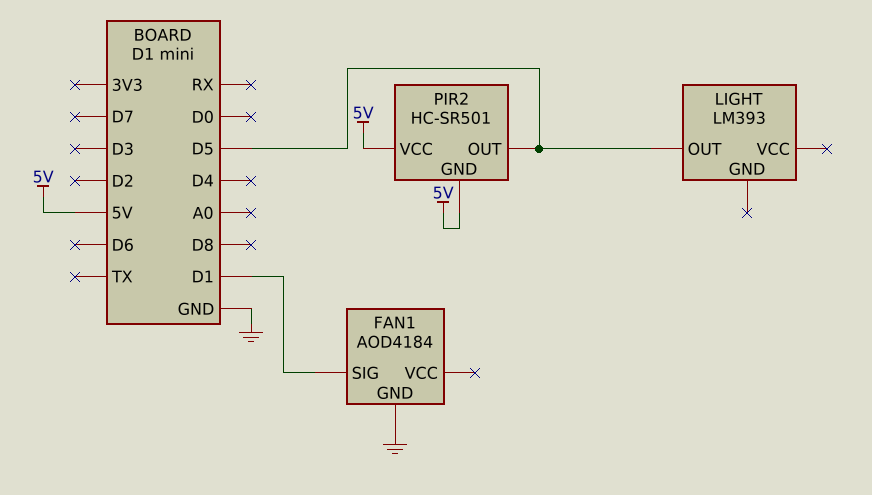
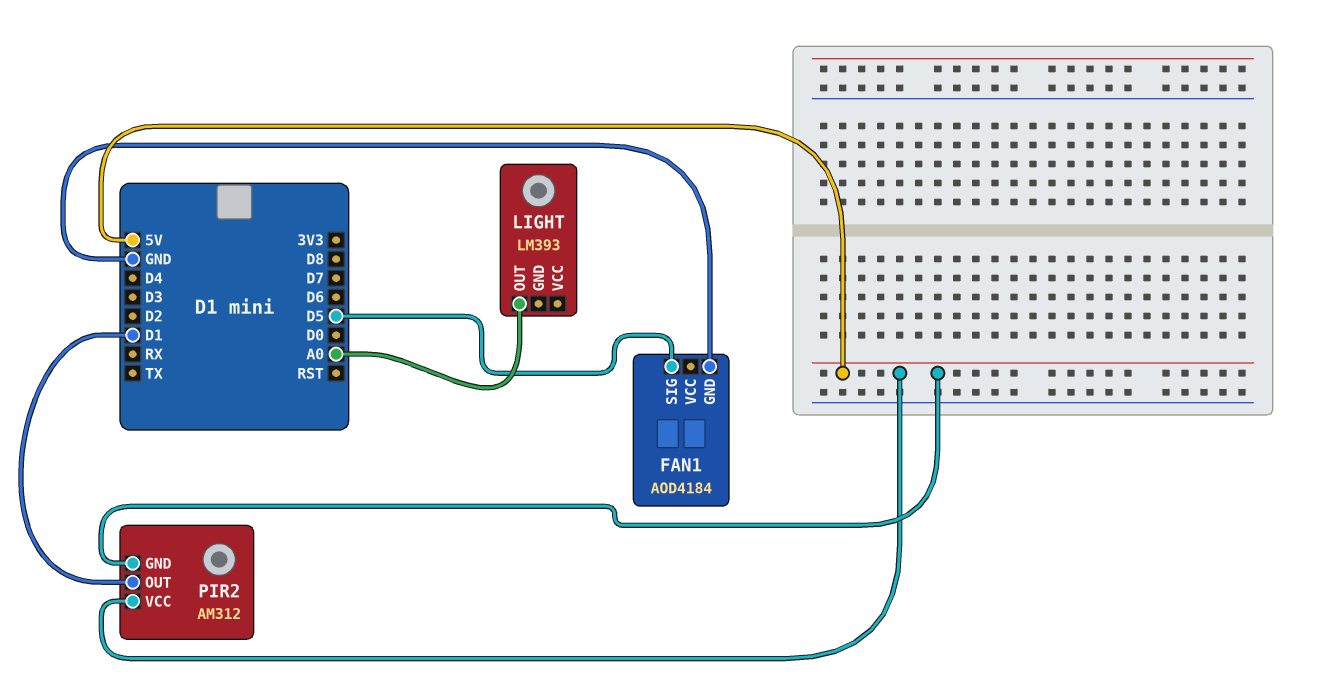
FAN1 pin SIG: D1 -> D5
LIGHT pin OUT: D5 -> A0
PIR2: HC-SR501 -> AM312
PIR2 pin OUT: D5 -> D1

